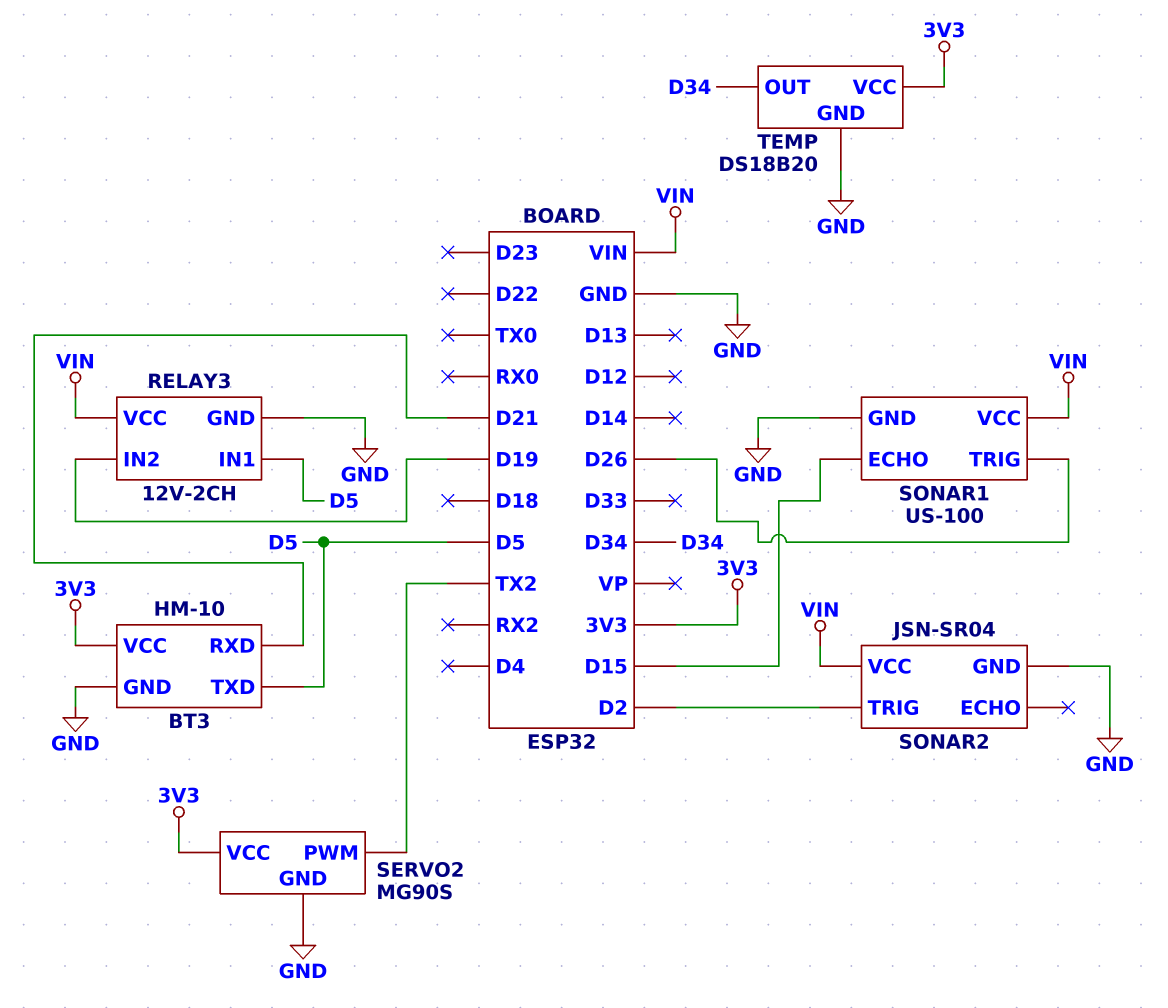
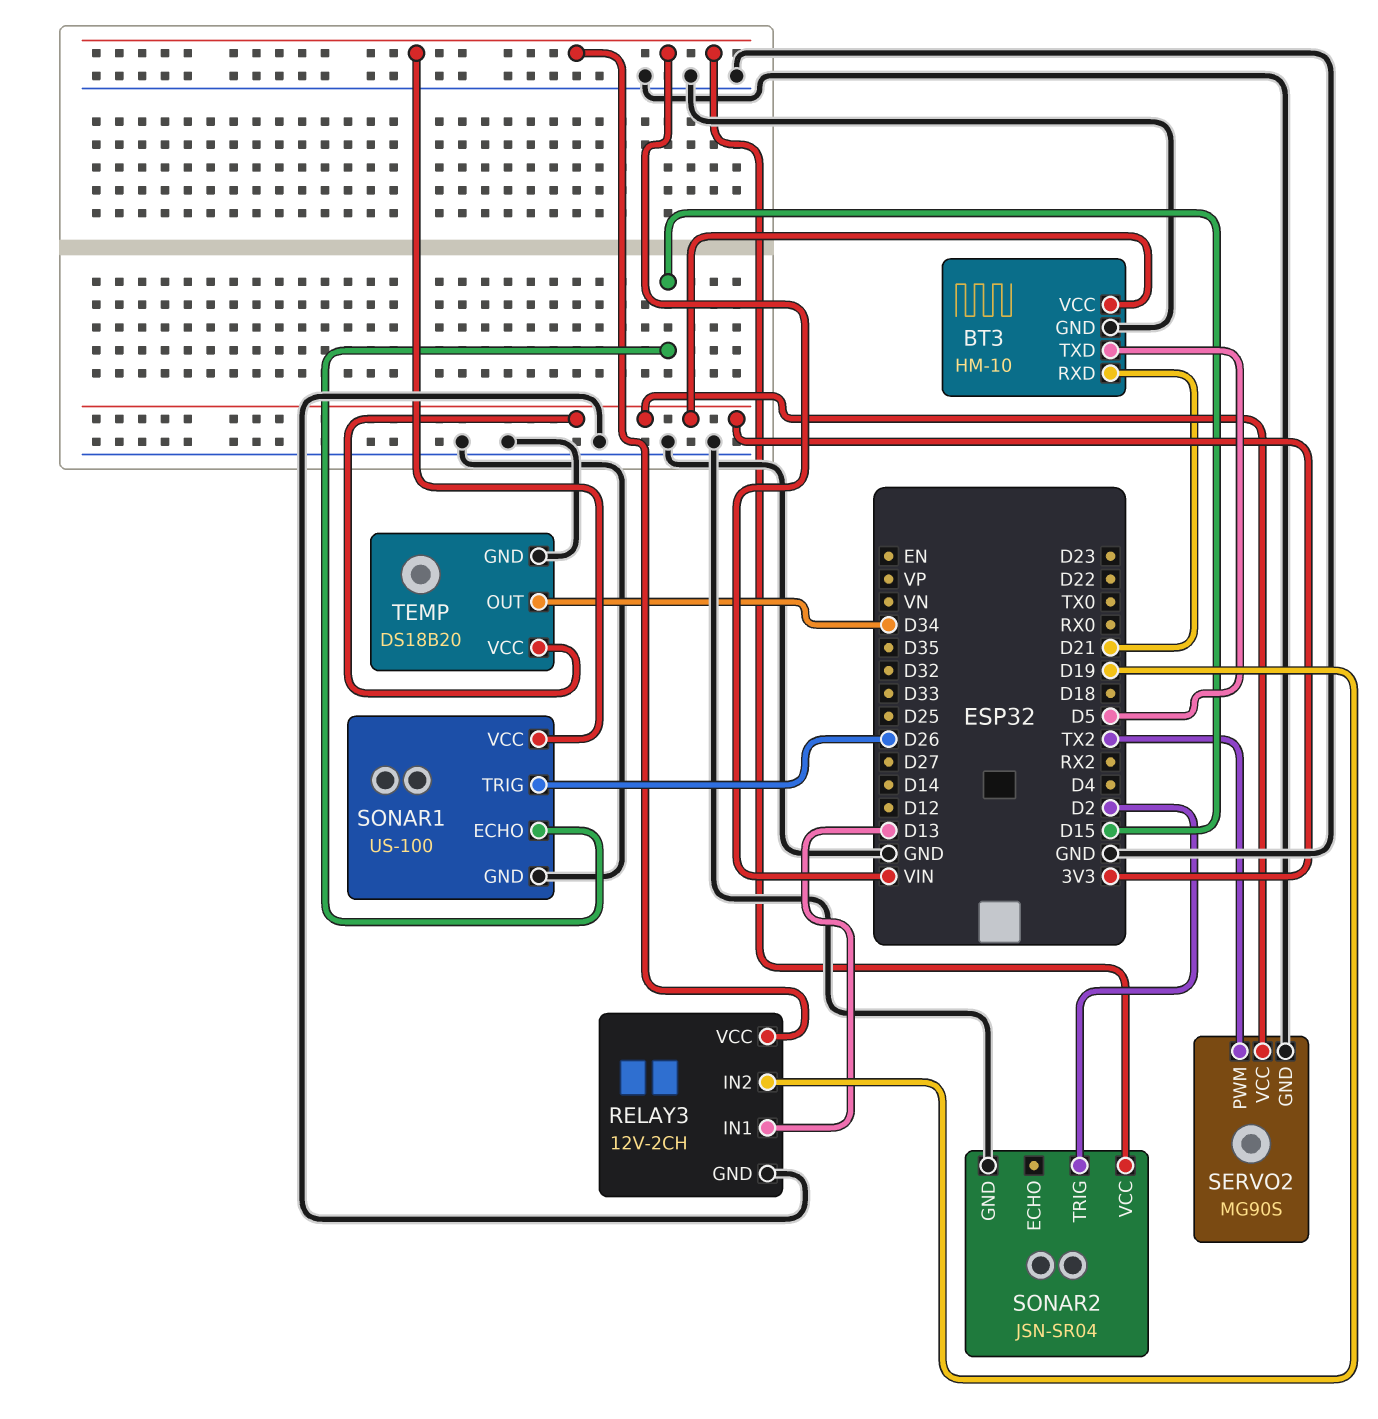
RELAY3 pin IN1: D5 -> D13

